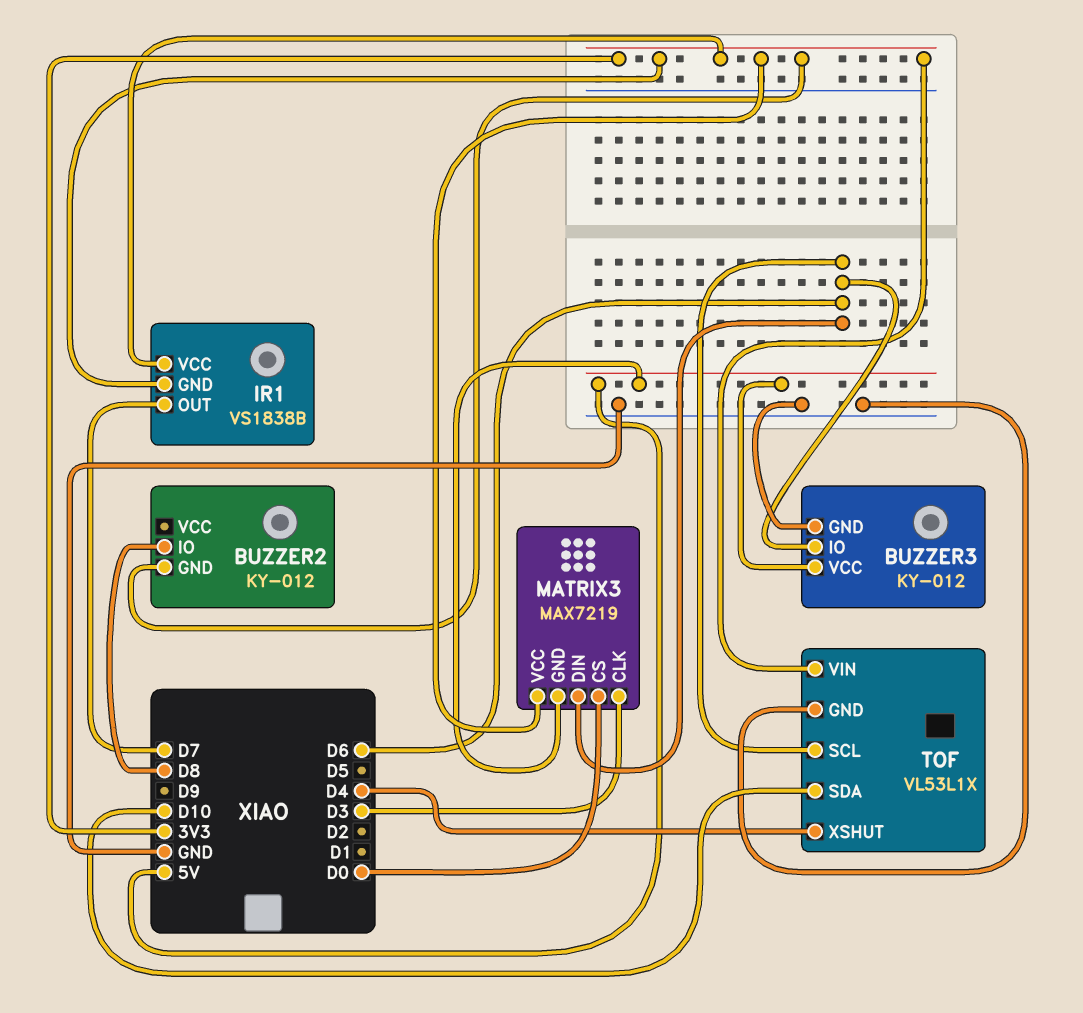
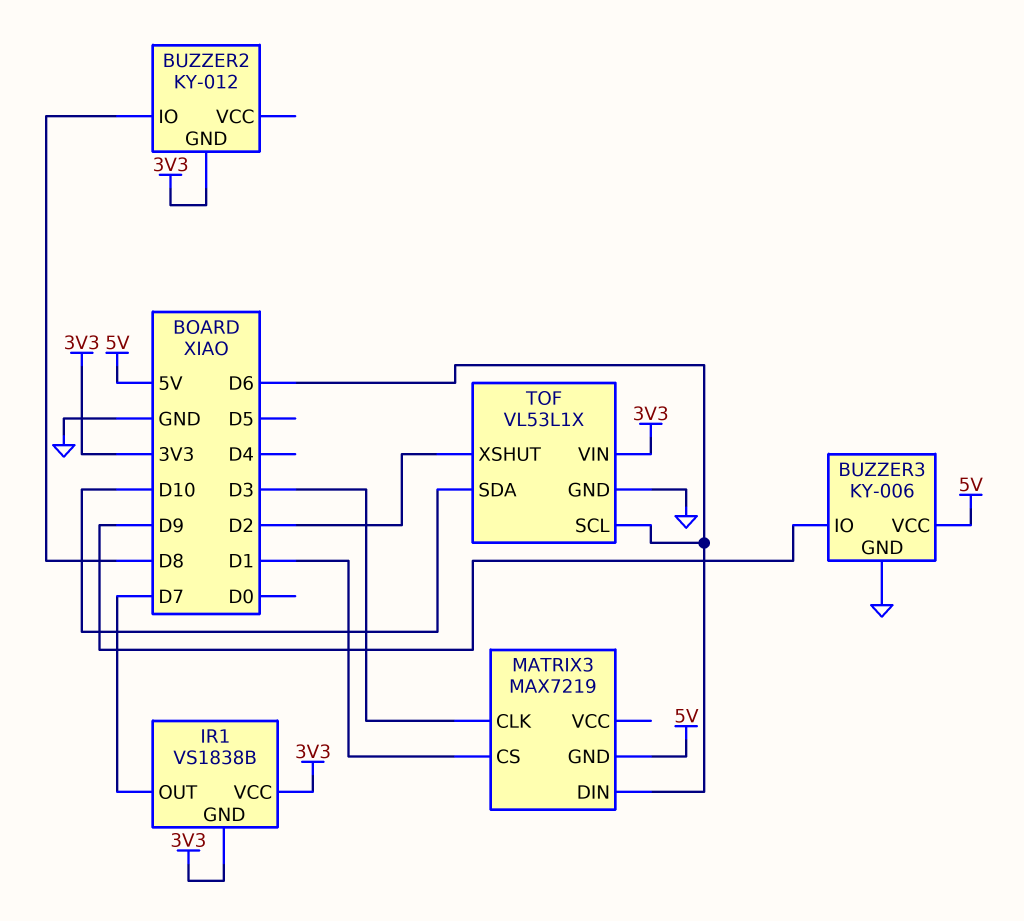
BUZZER3: KY-012 -> KY-006
BUZZER3 pin IO: D6 -> D9
MATRIX3 pin CS: D0 -> D1
MATRIX3 pin VCC: 3V3 -> none
TOF pin XSHUT: D4 -> D2

